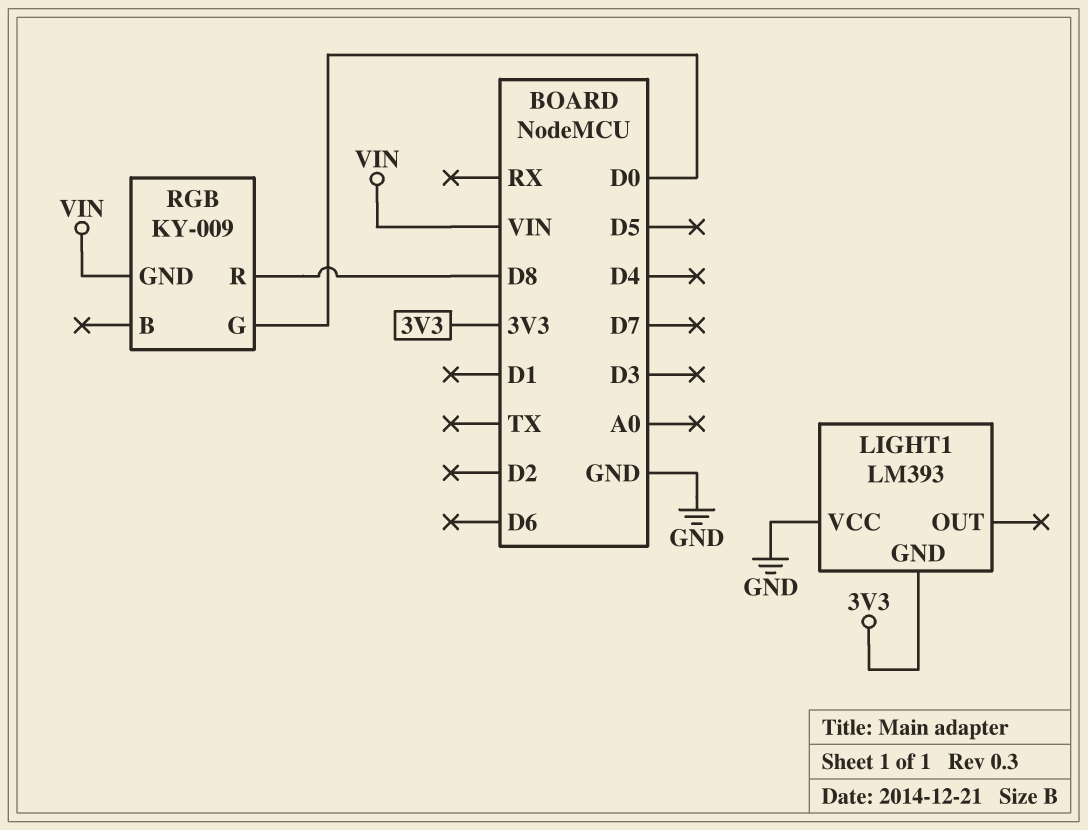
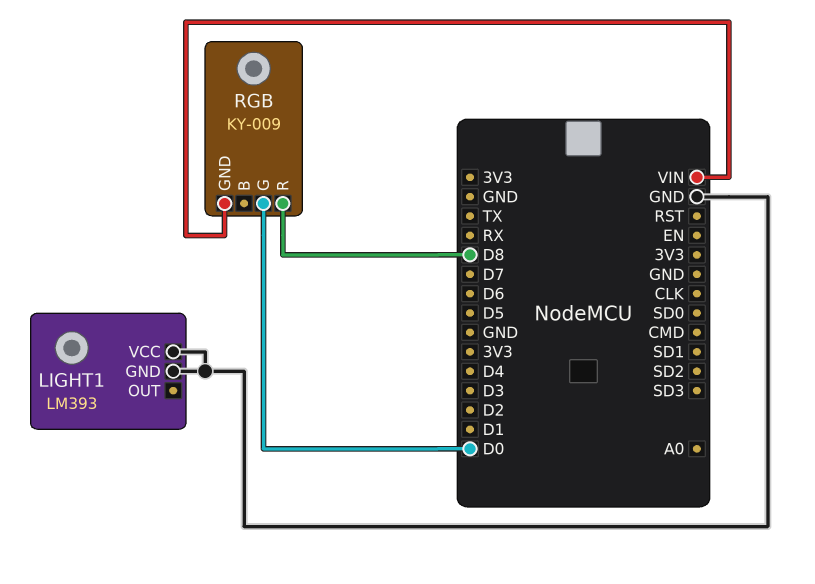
LIGHT1 pin GND: 3V3 -> GND

